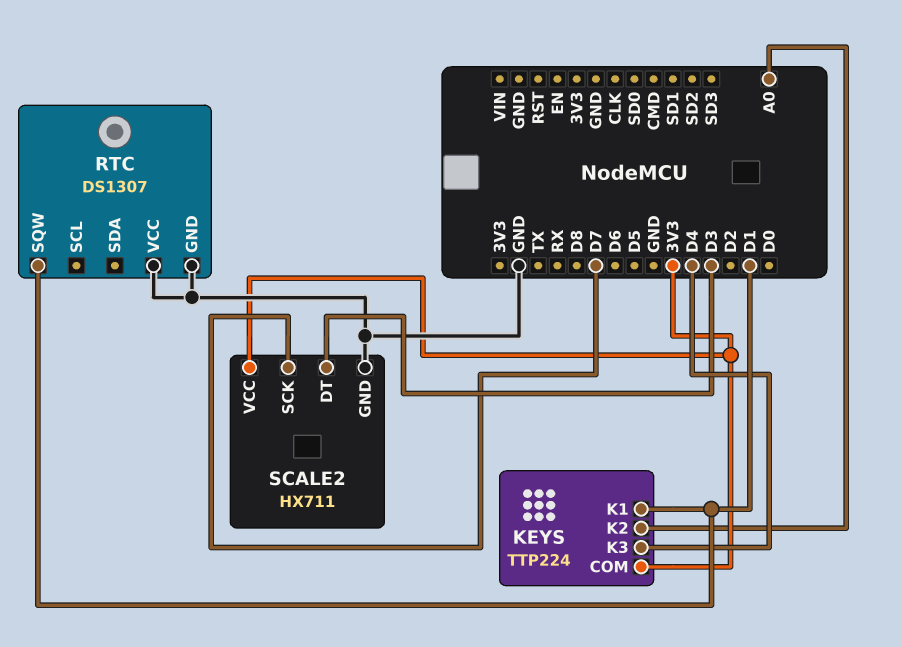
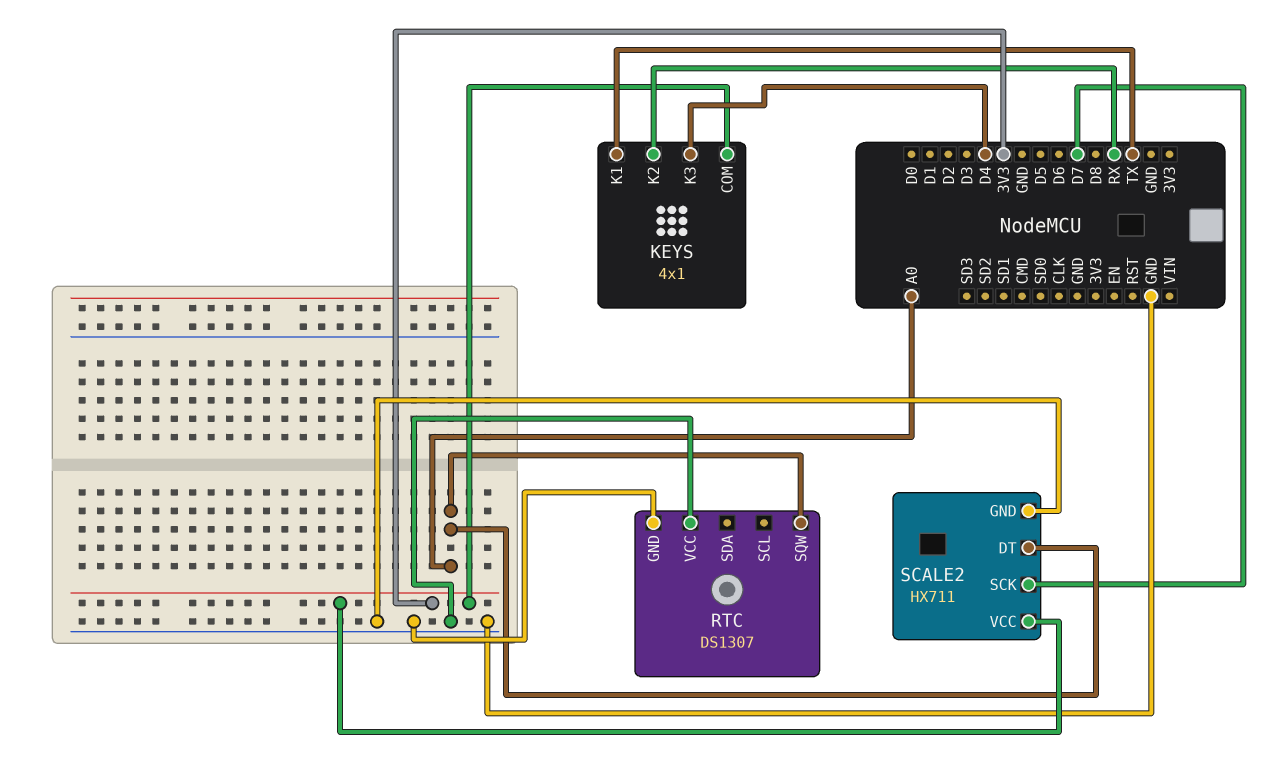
KEYS: TTP224 -> 4x1
KEYS pin K1: D1 -> TX
KEYS pin K2: A0 -> RX
RTC pin SQW: D1 -> A0
SCALE2 pin DT: D3 -> A0

